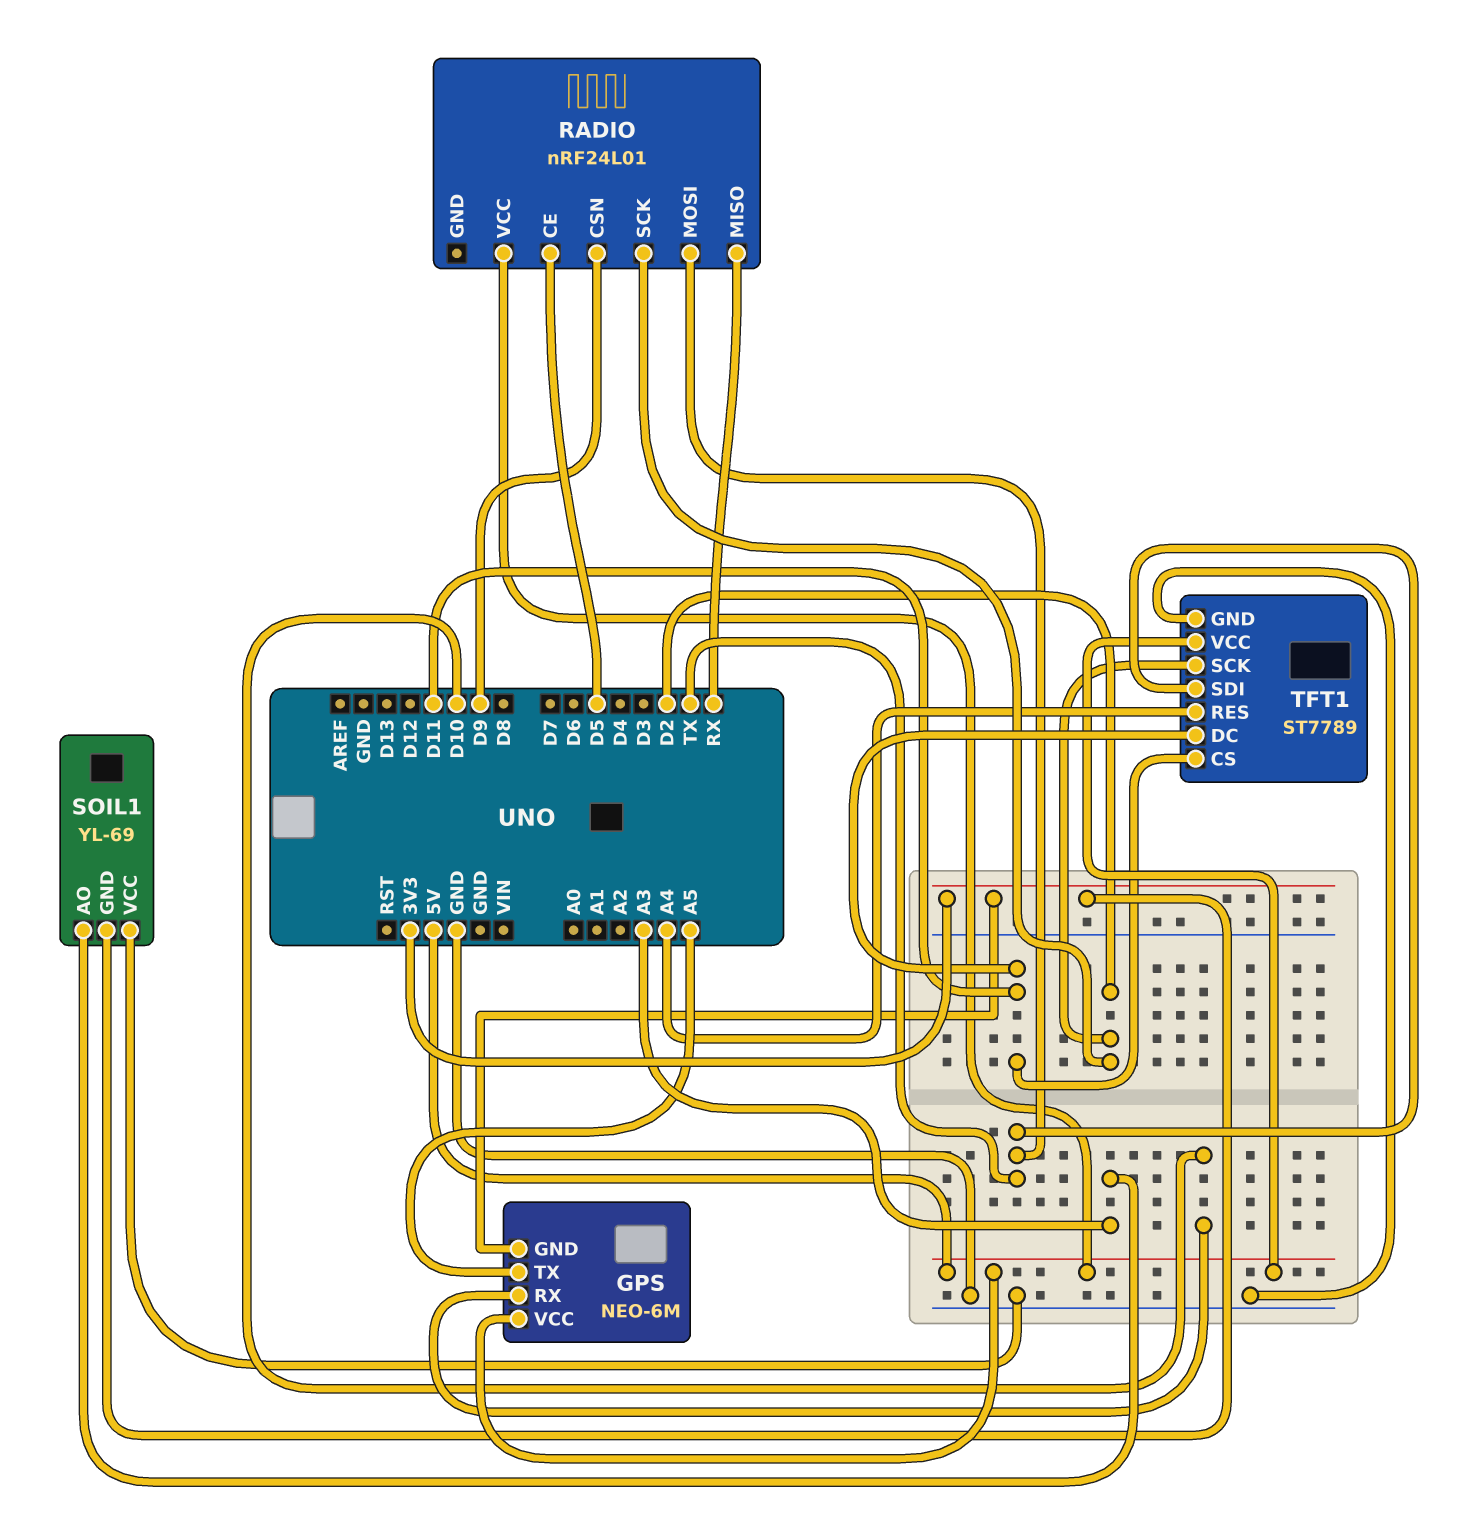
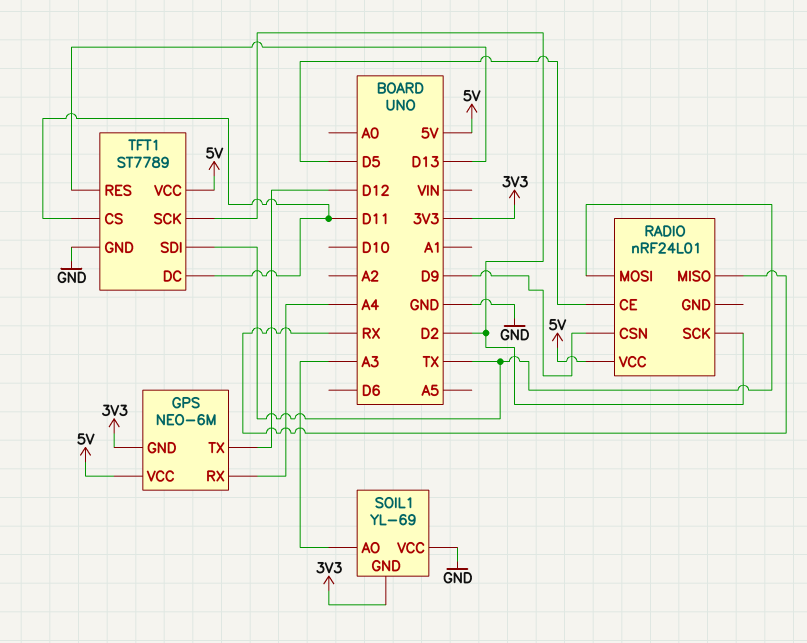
GPS pin RX: D10 -> A4
GPS pin TX: A5 -> D12
TFT1 pin RES: A4 -> D13

